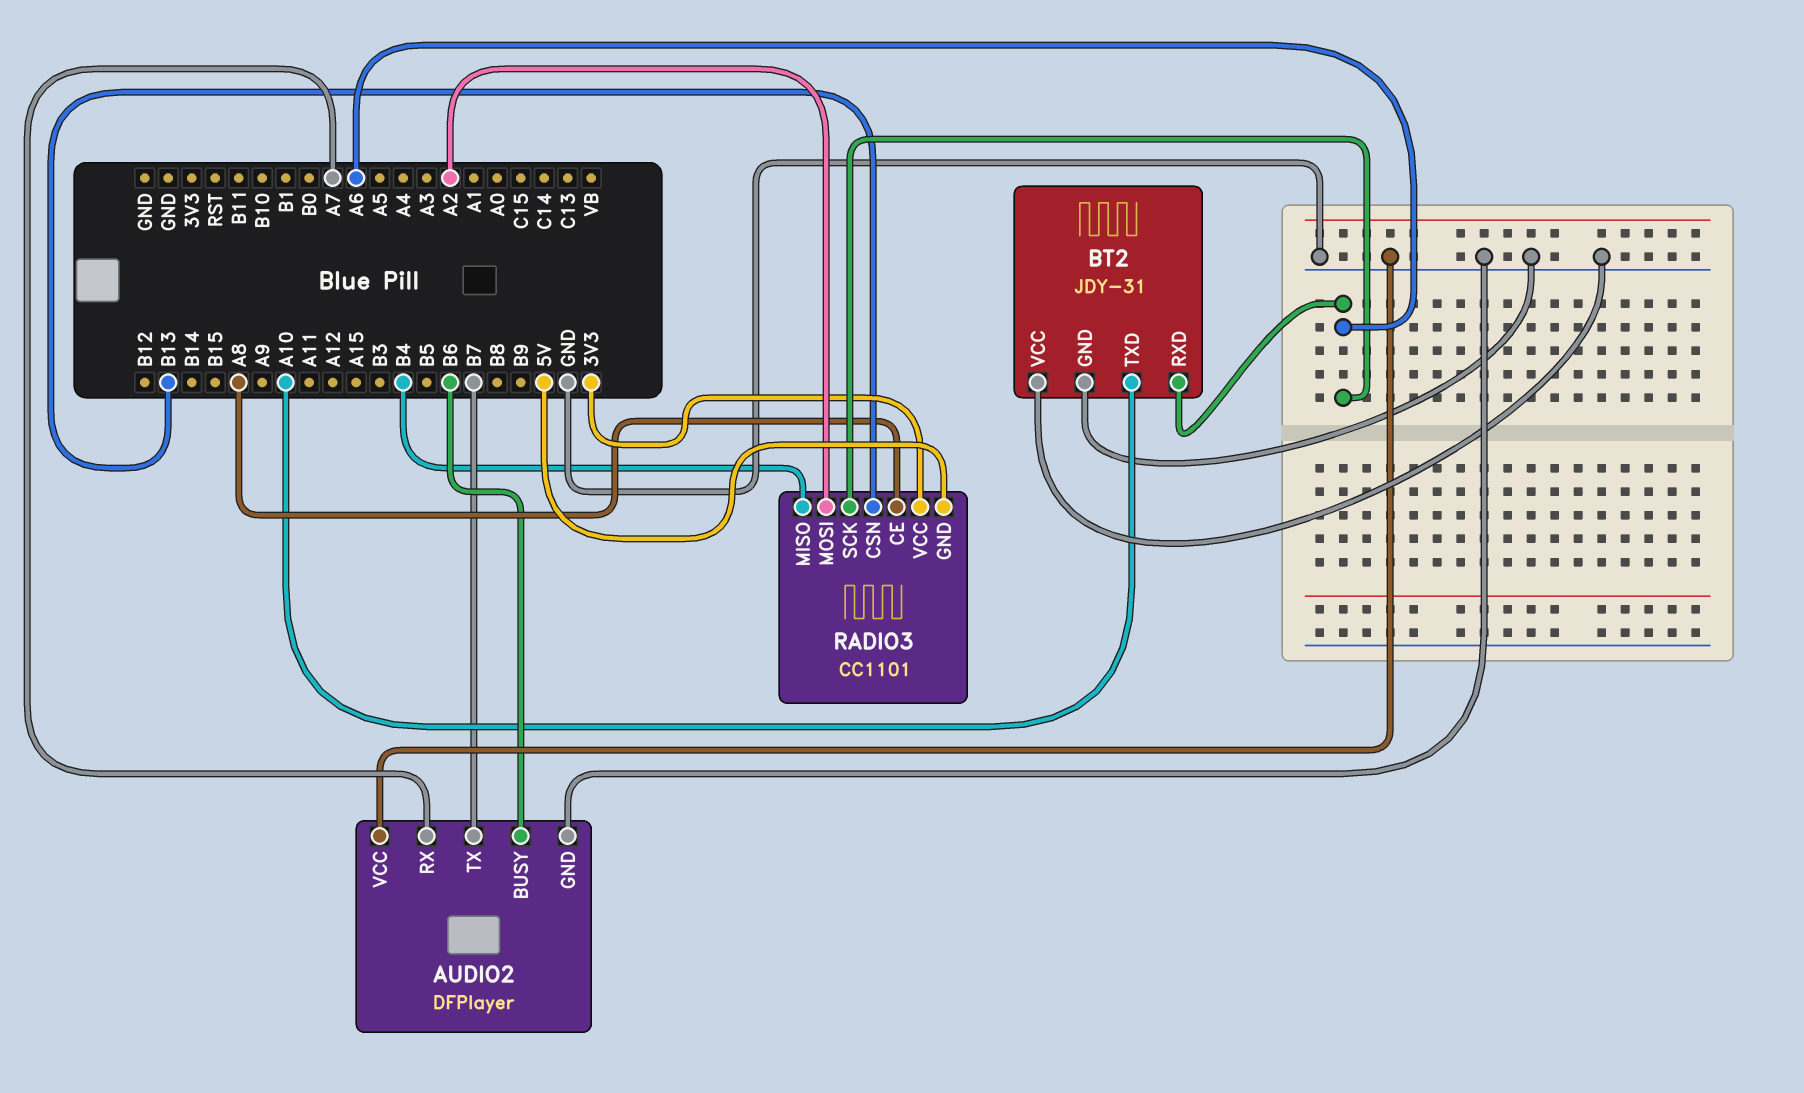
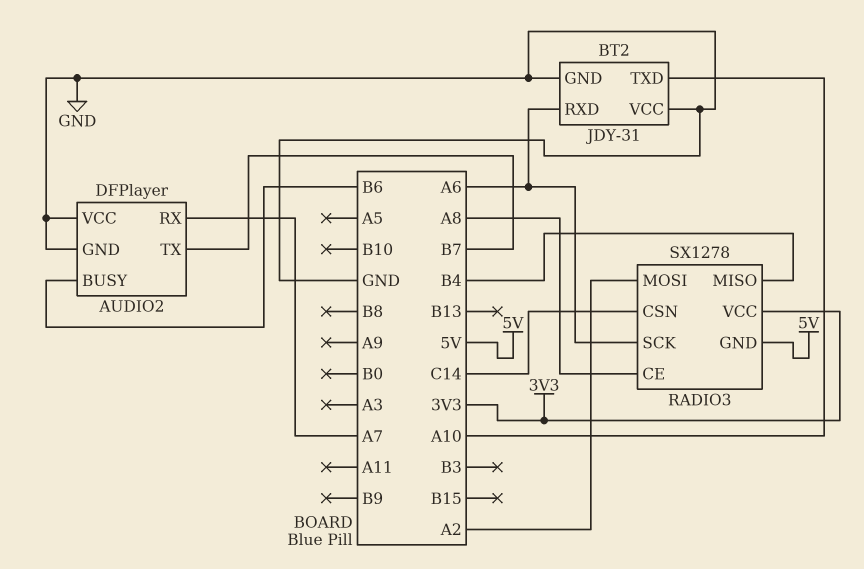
RADIO3: CC1101 -> SX1278
RADIO3 pin CSN: B13 -> C14

